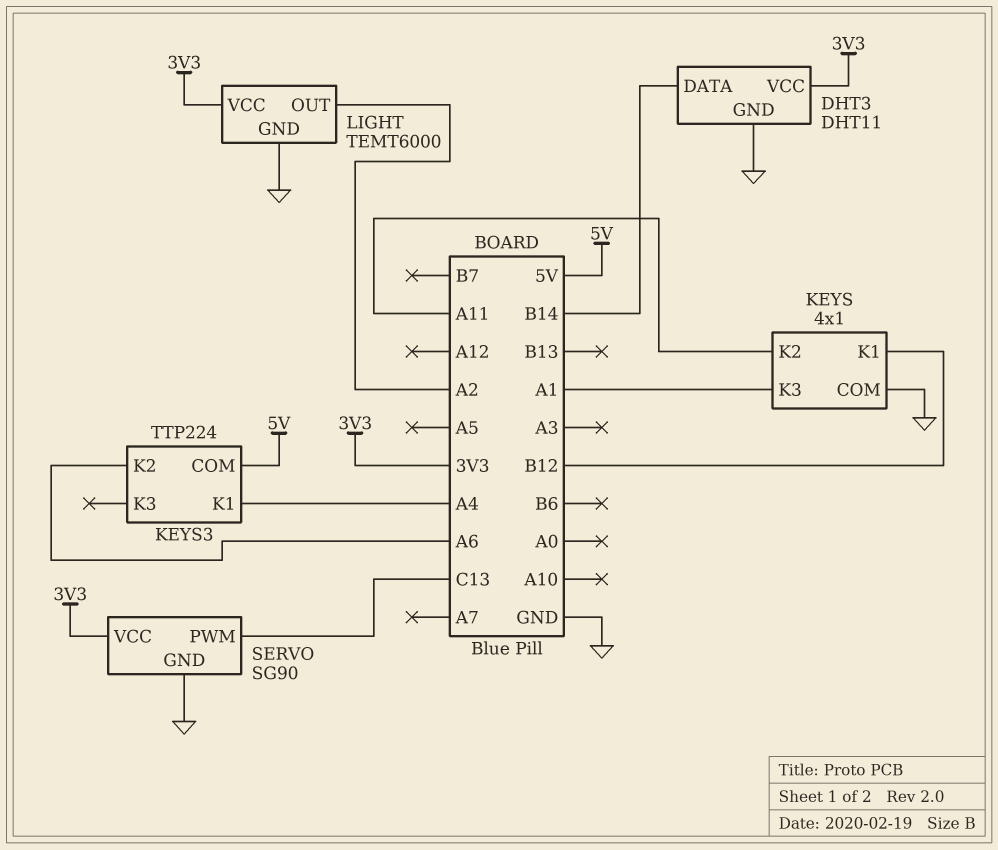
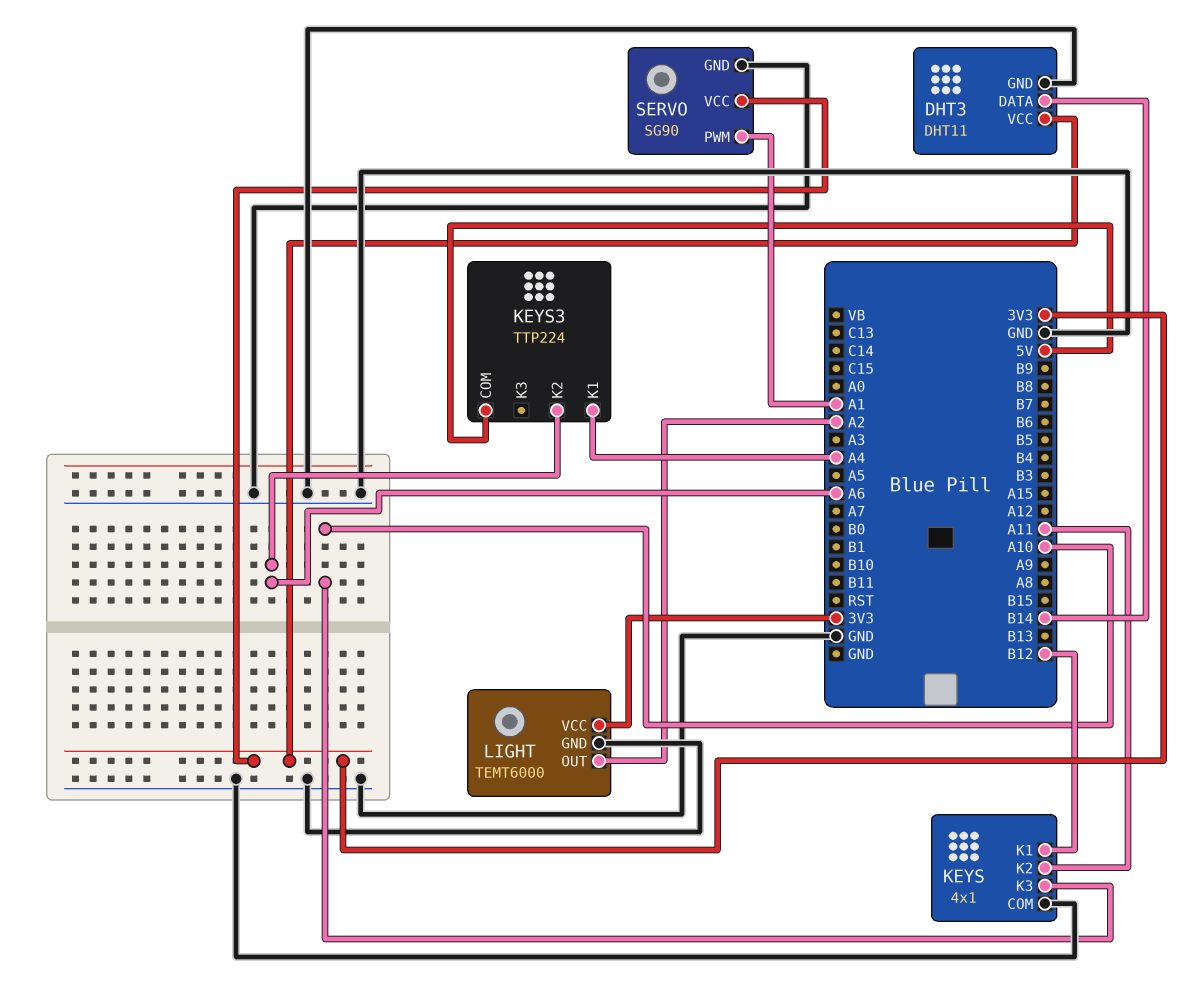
KEYS pin K3: A1 -> A10
SERVO pin PWM: C13 -> A1

